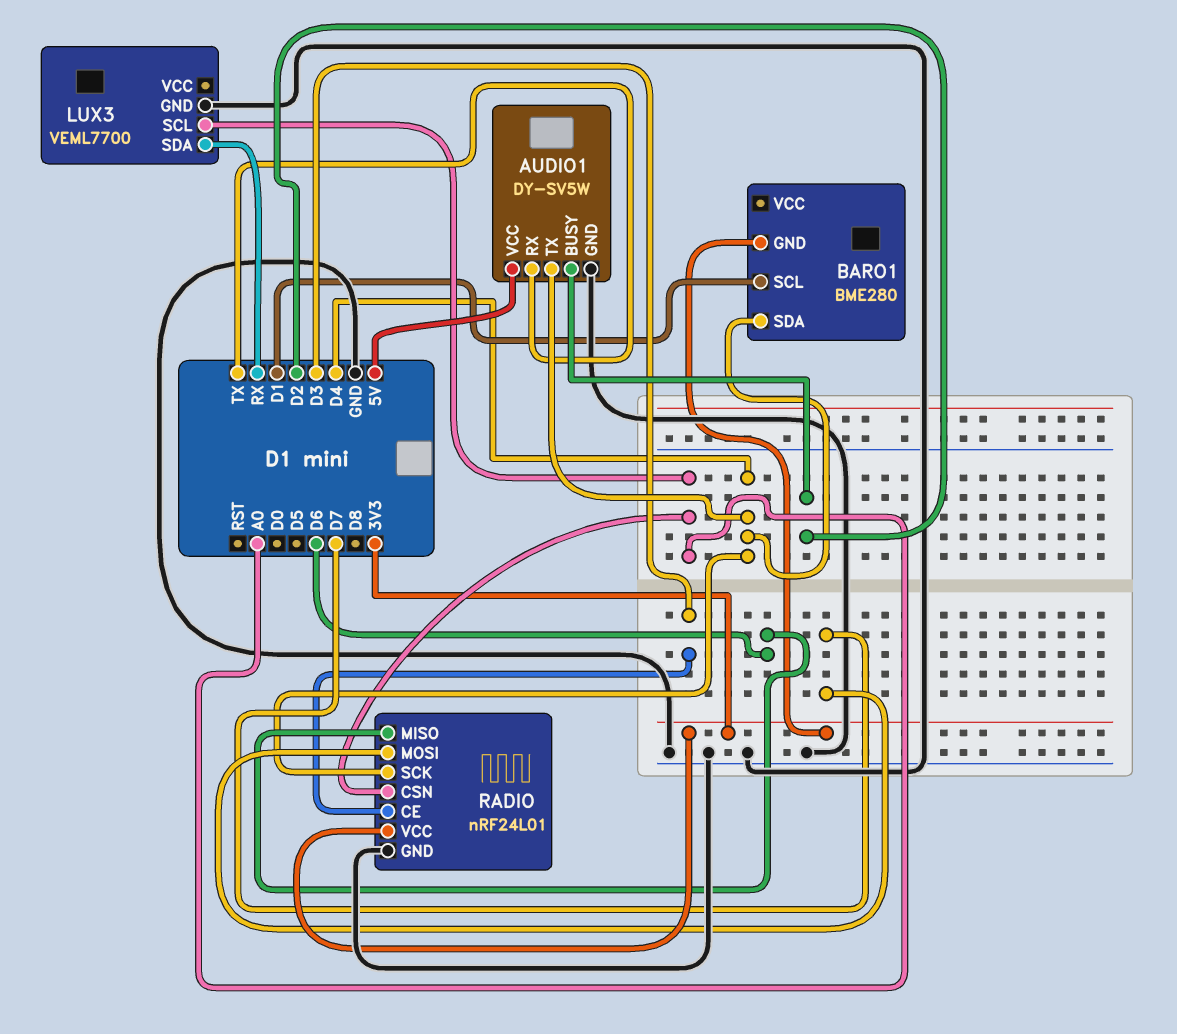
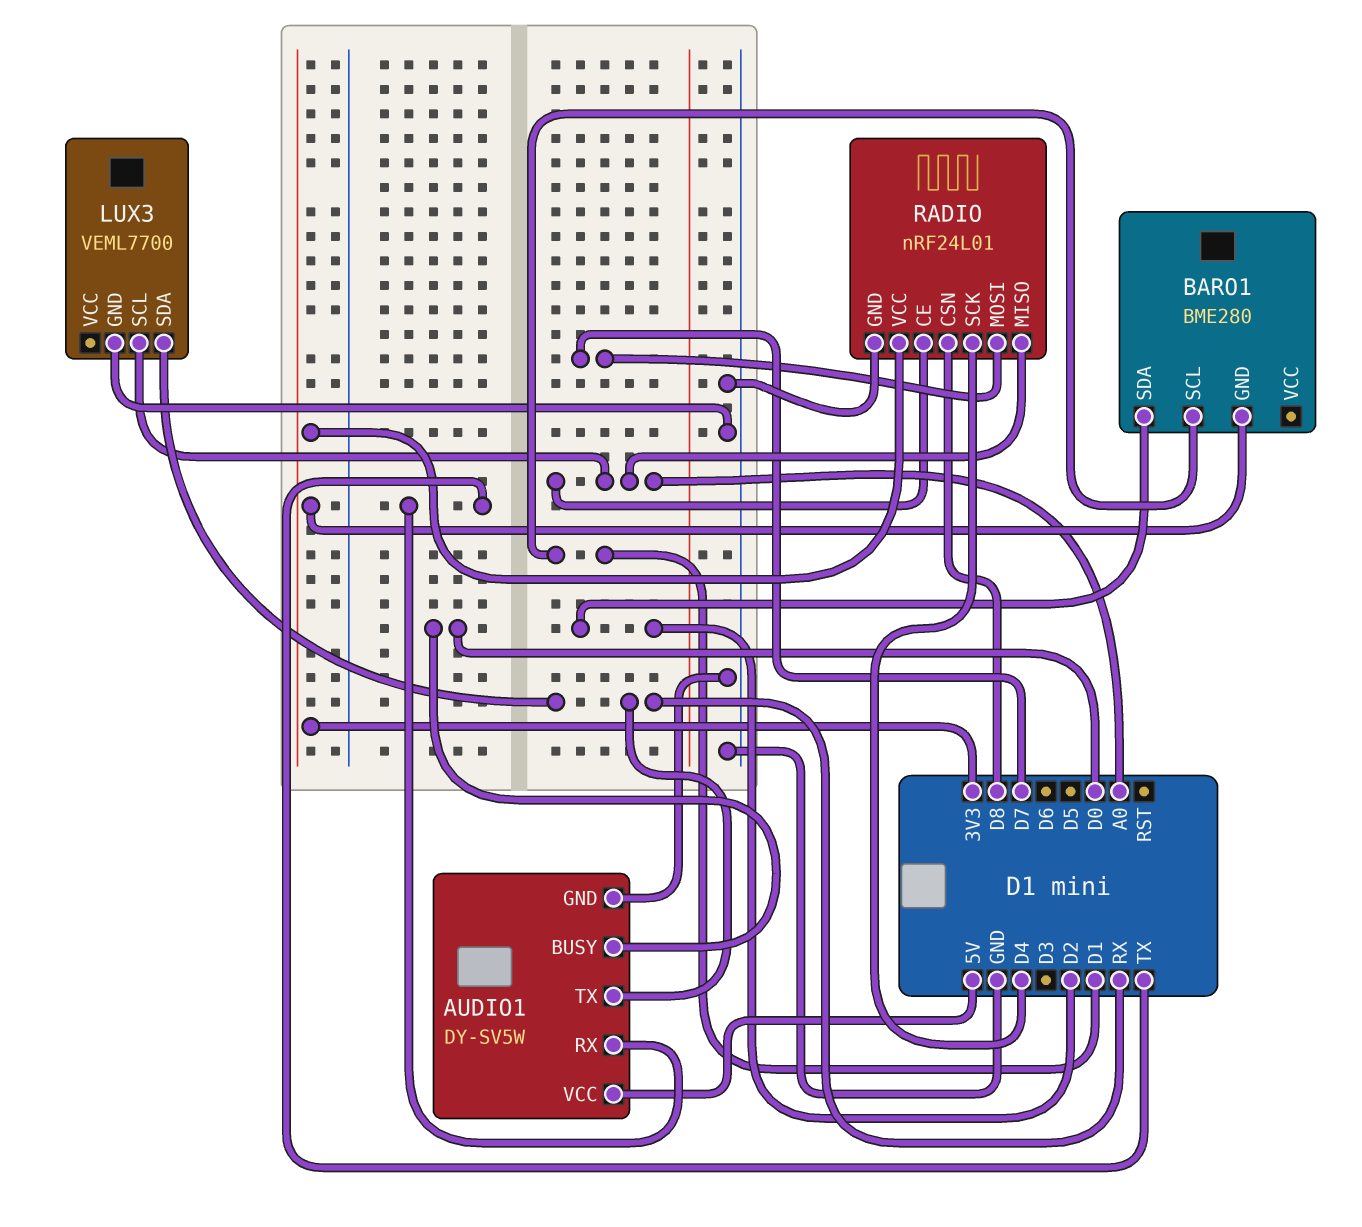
AUDIO1 pin BUSY: D2 -> D0
AUDIO1 pin TX: D4 -> RX
BARO1 pin SDA: D4 -> D2
RADIO pin CE: D3 -> A0
RADIO pin CSN: A0 -> D8
RADIO pin MISO: D6 -> A0

